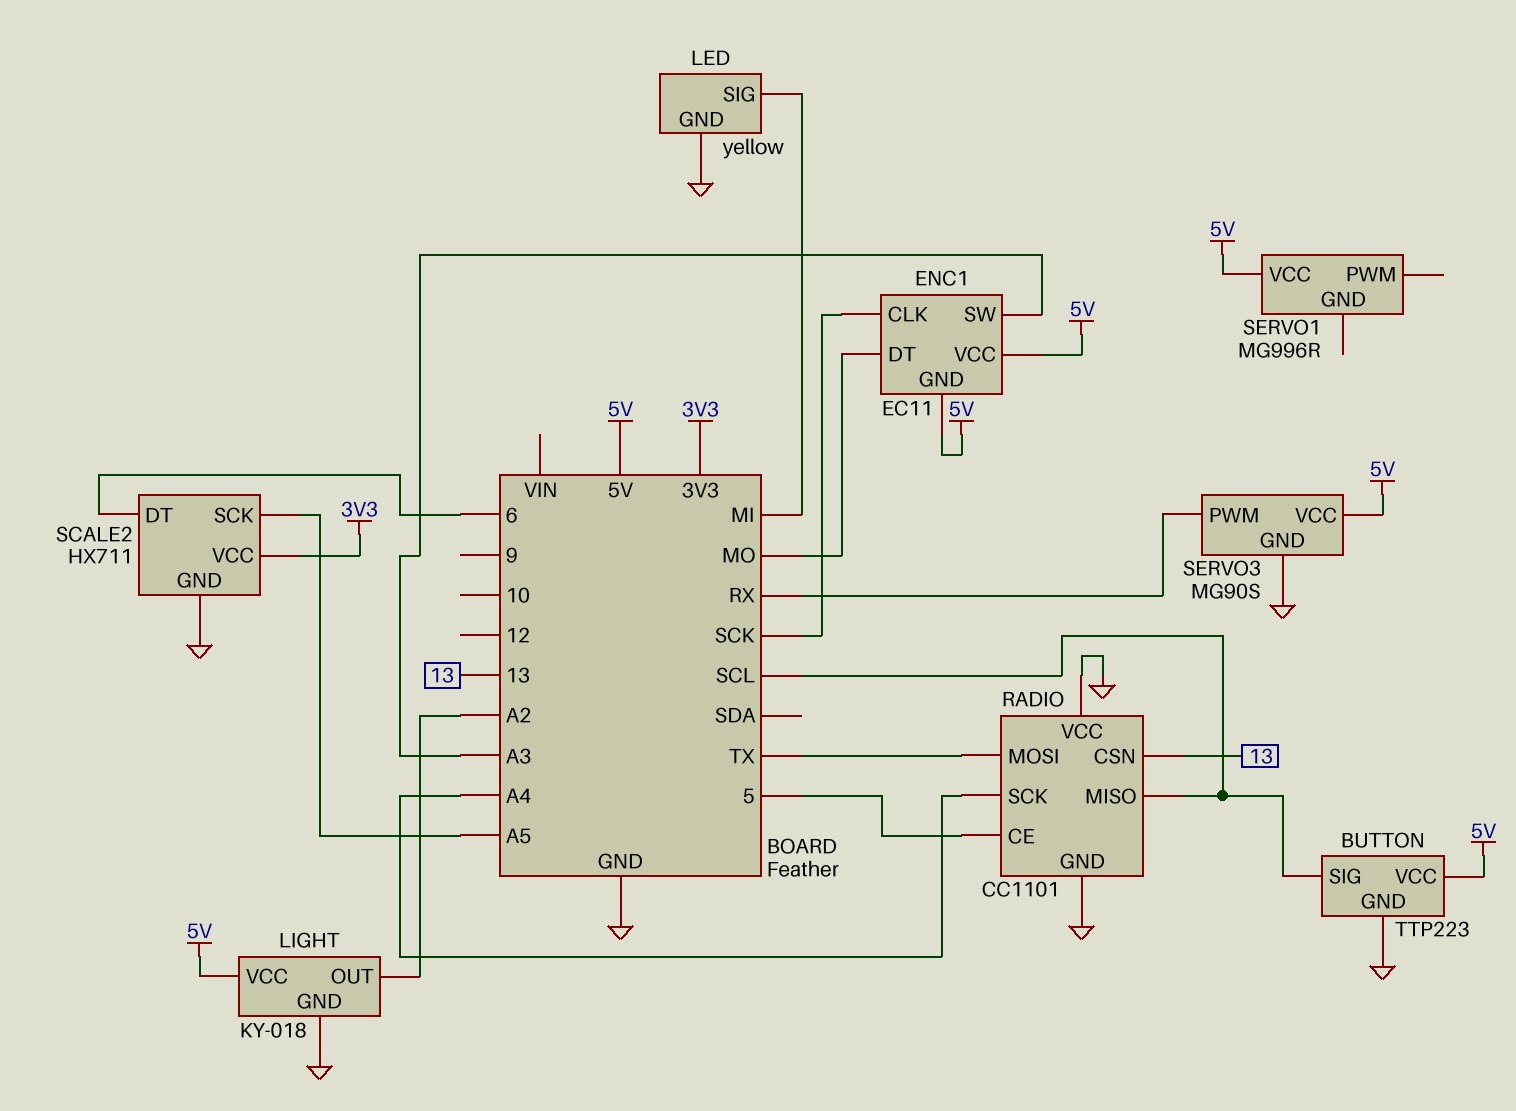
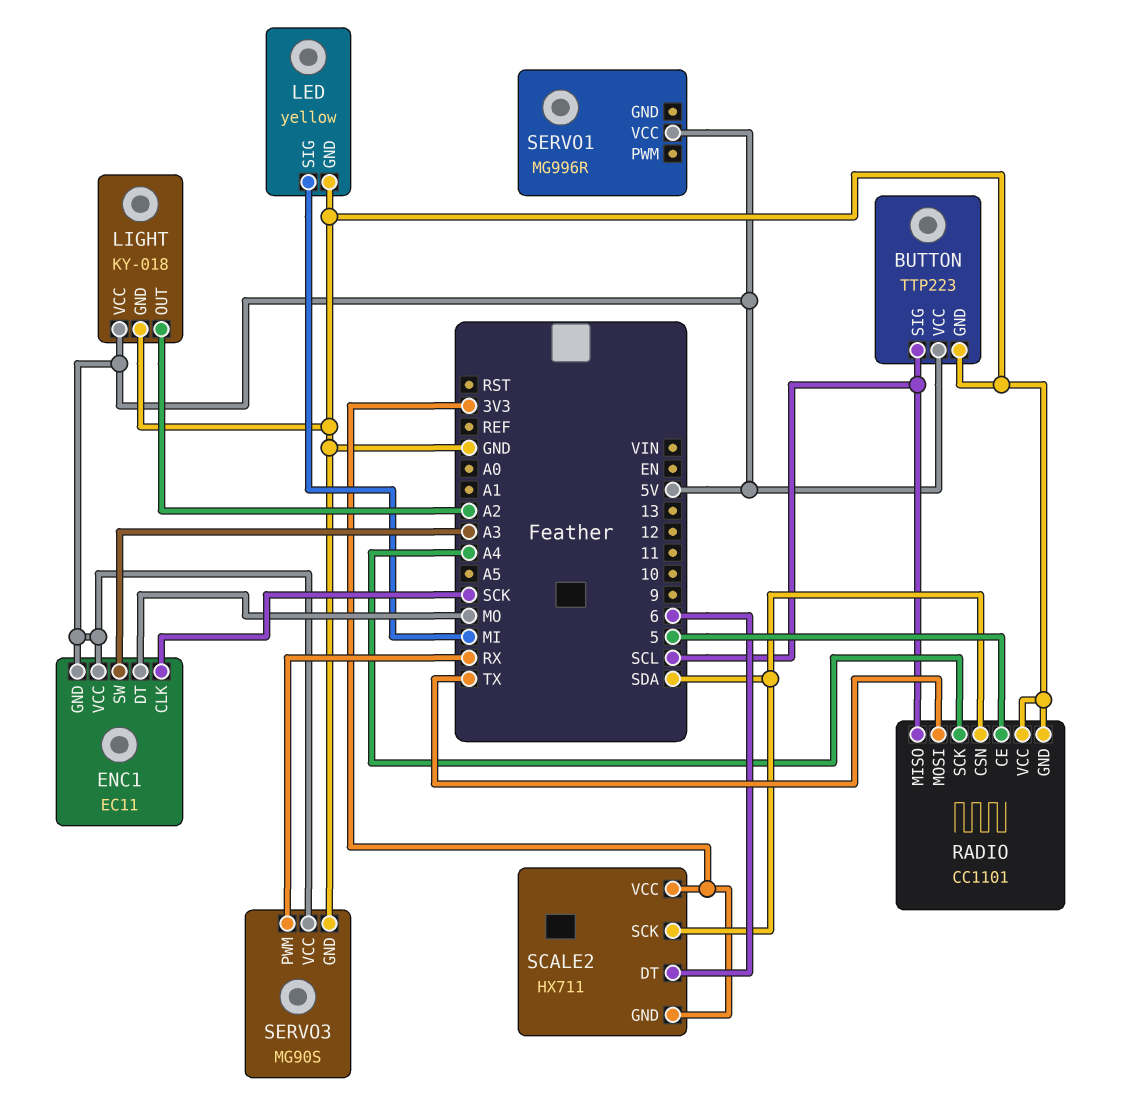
RADIO pin CSN: 13 -> SDA
SCALE2 pin GND: GND -> 3V3
SCALE2 pin SCK: A5 -> SDA

